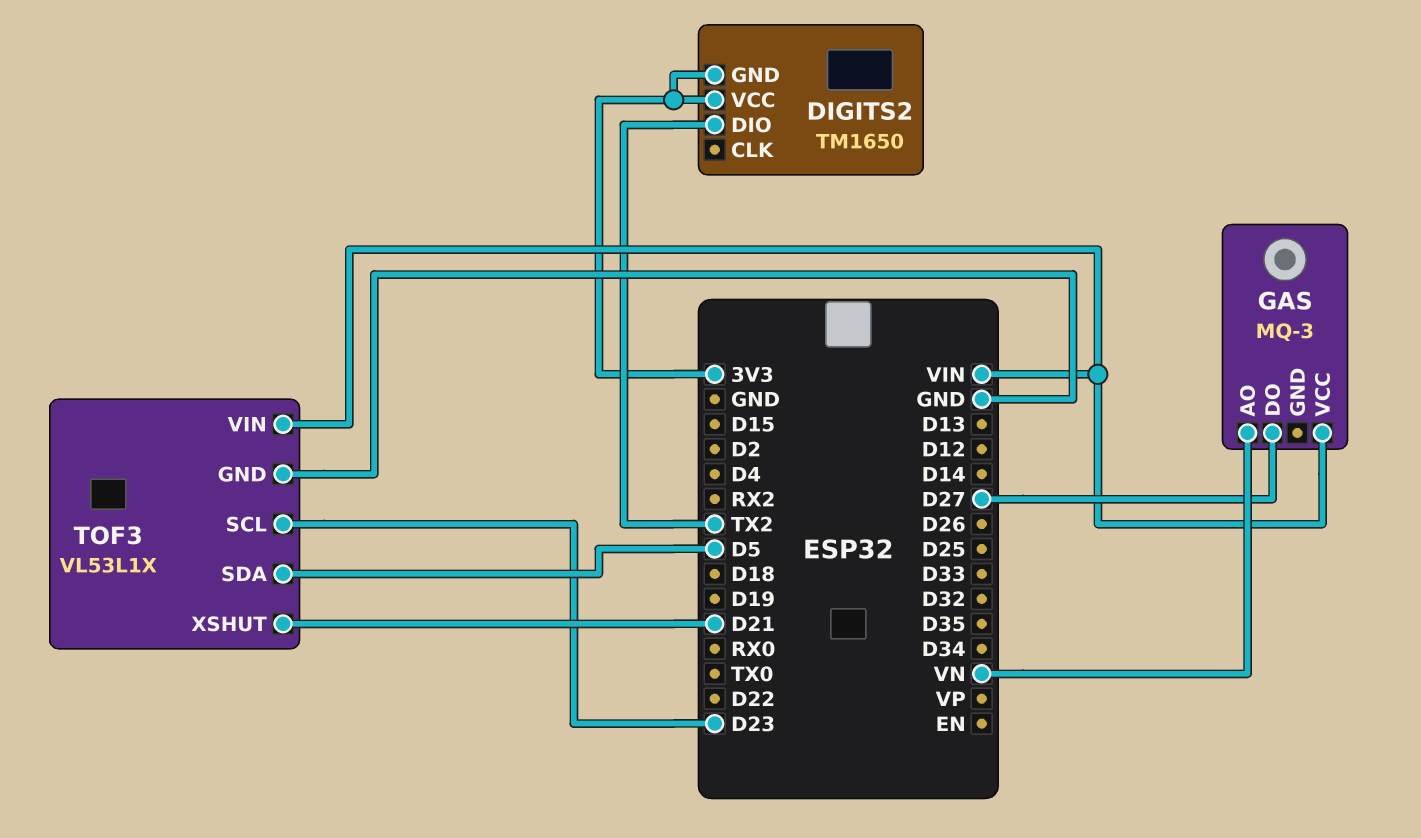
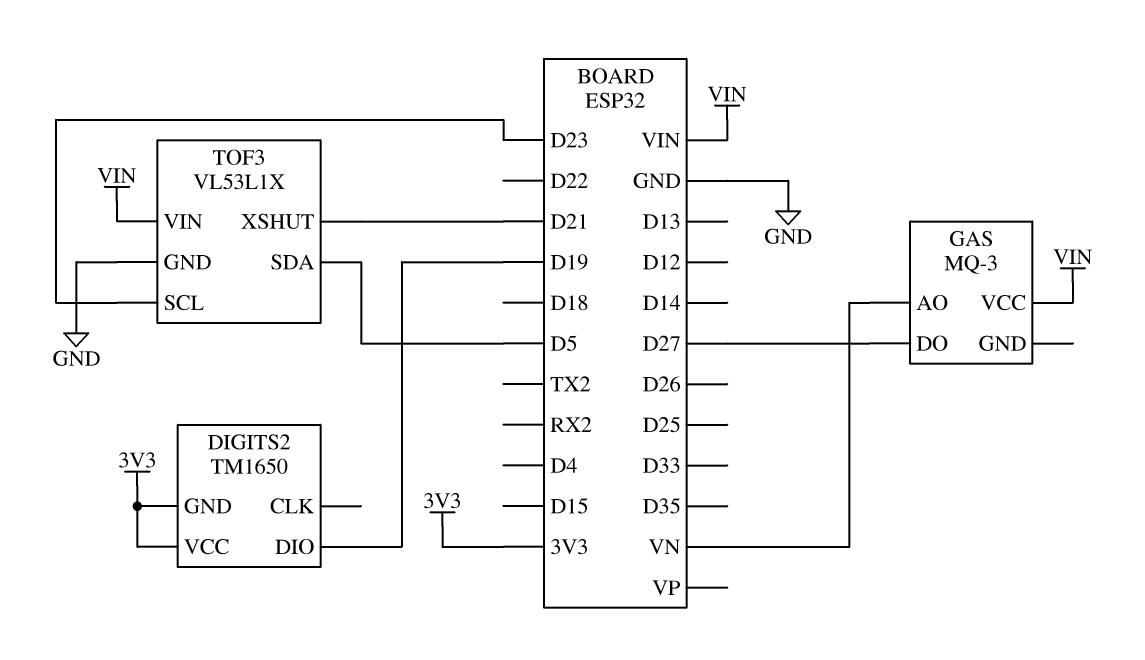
DIGITS2 pin DIO: TX2 -> D19

